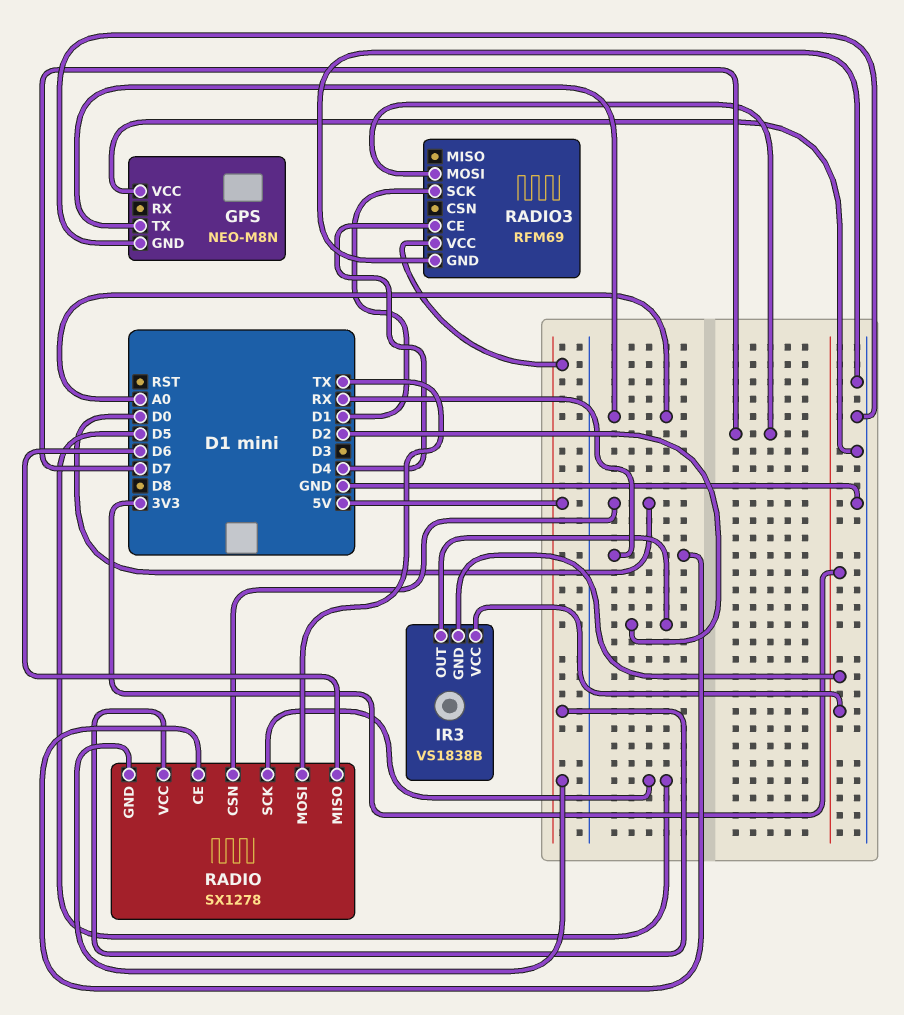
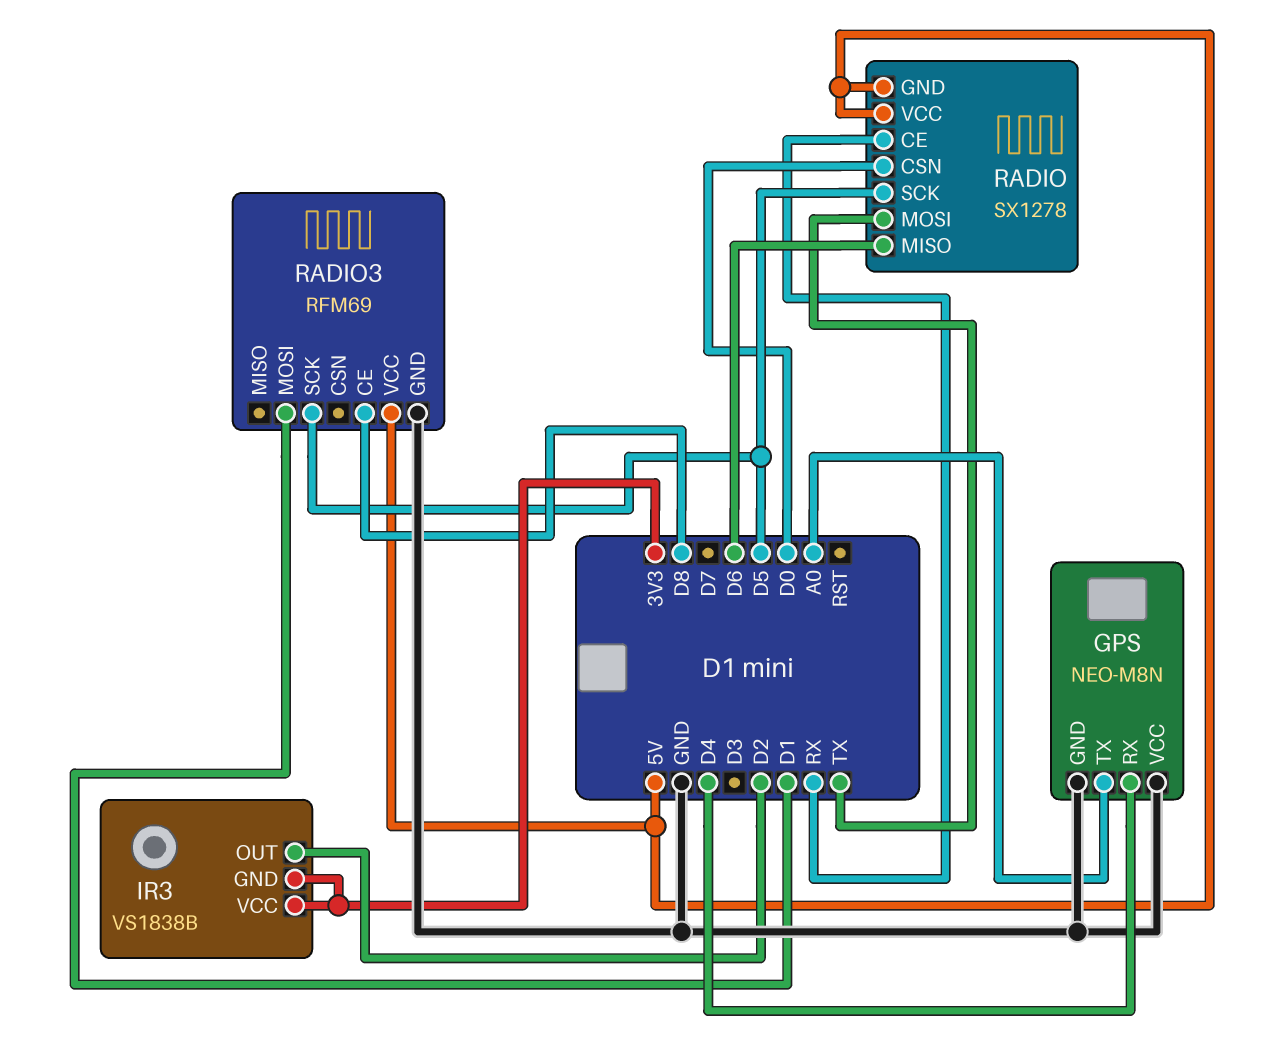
GPS pin RX: none -> D4
RADIO3 pin CE: D4 -> D8
RADIO3 pin MOSI: D7 -> D1
RADIO3 pin SCK: D1 -> D5

